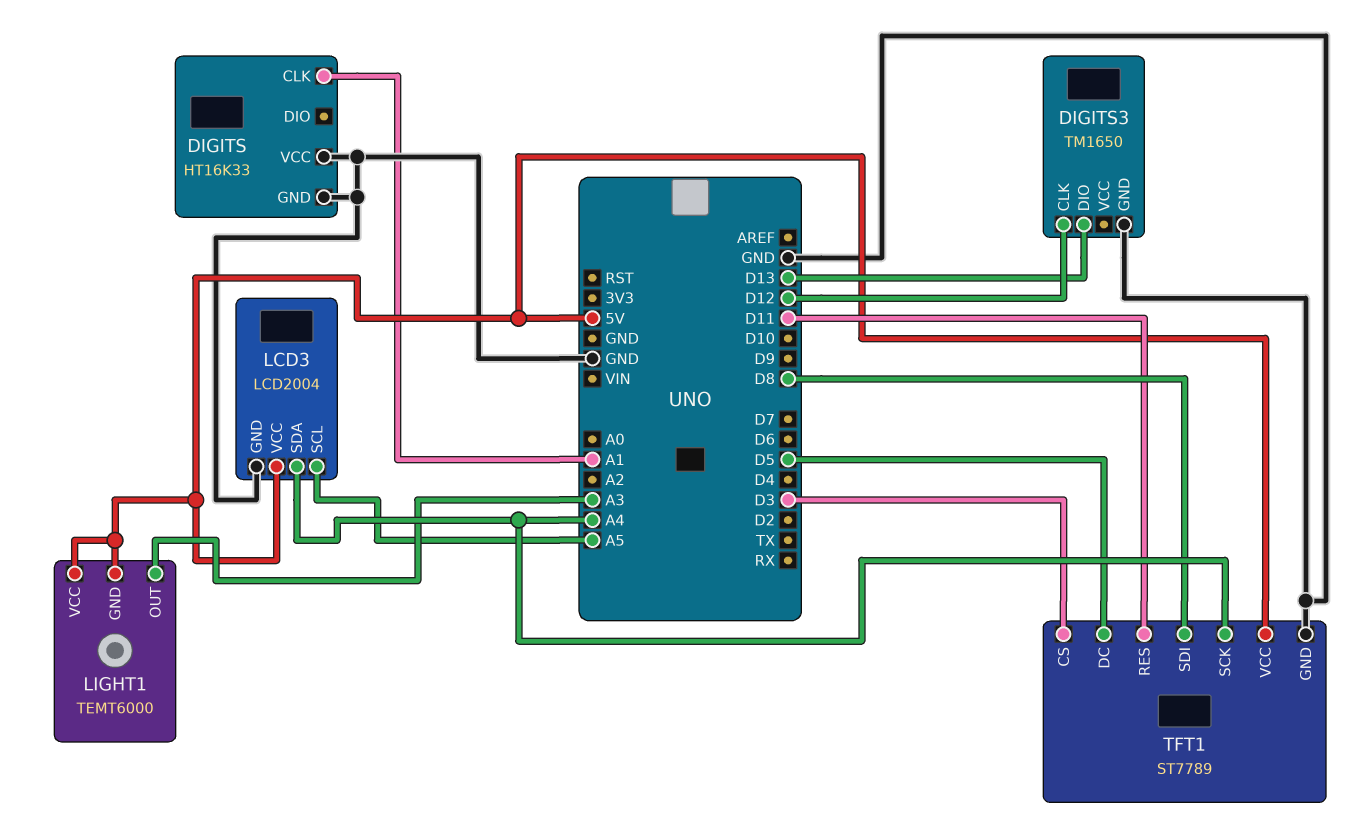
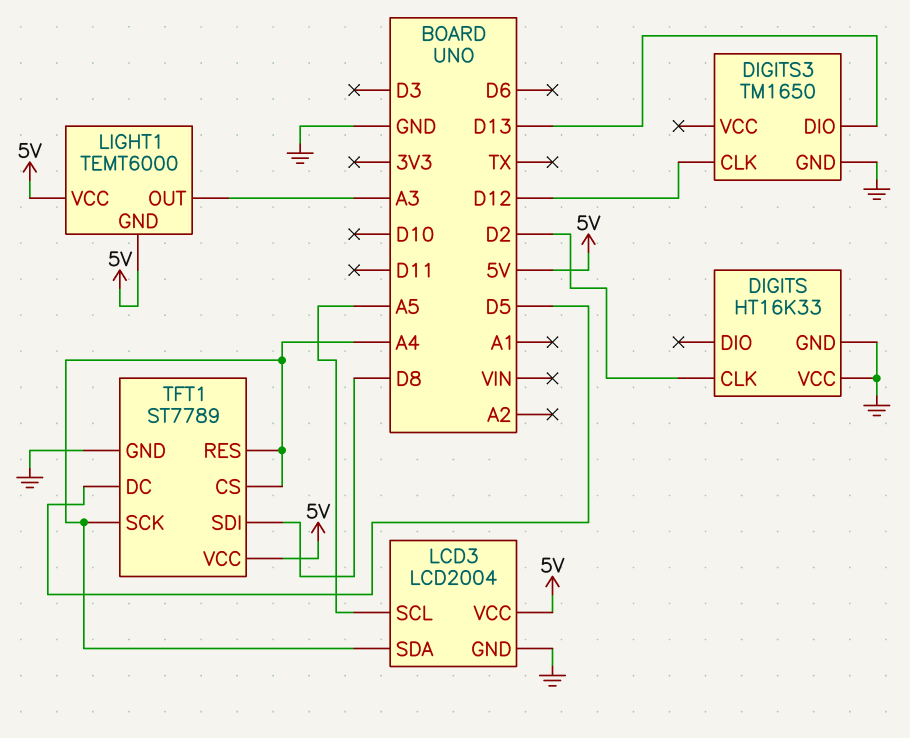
DIGITS pin CLK: A1 -> D2
TFT1 pin CS: D3 -> A4
TFT1 pin RES: D11 -> A4

